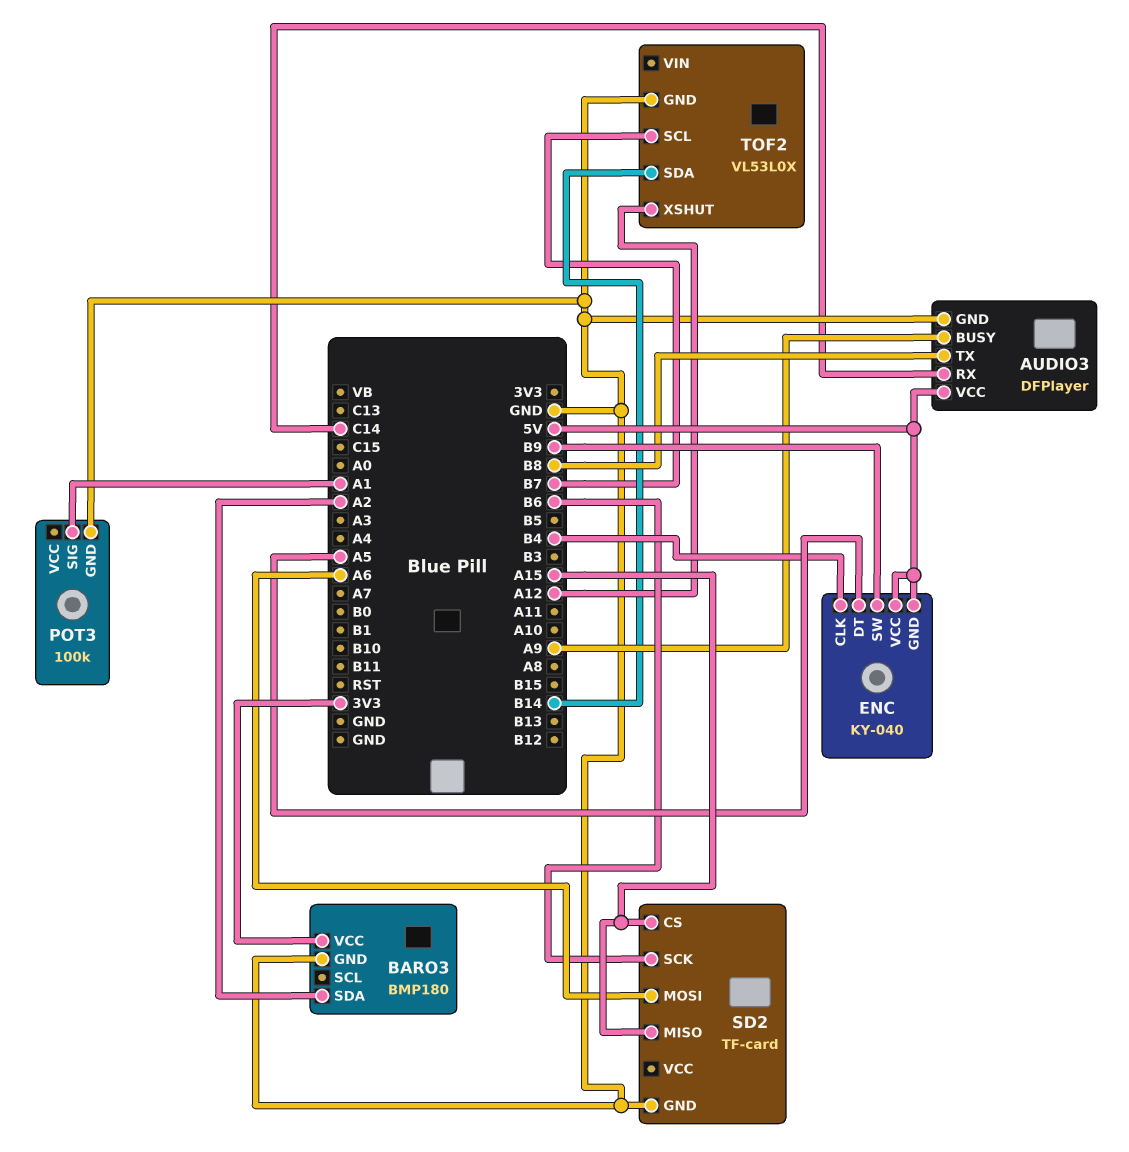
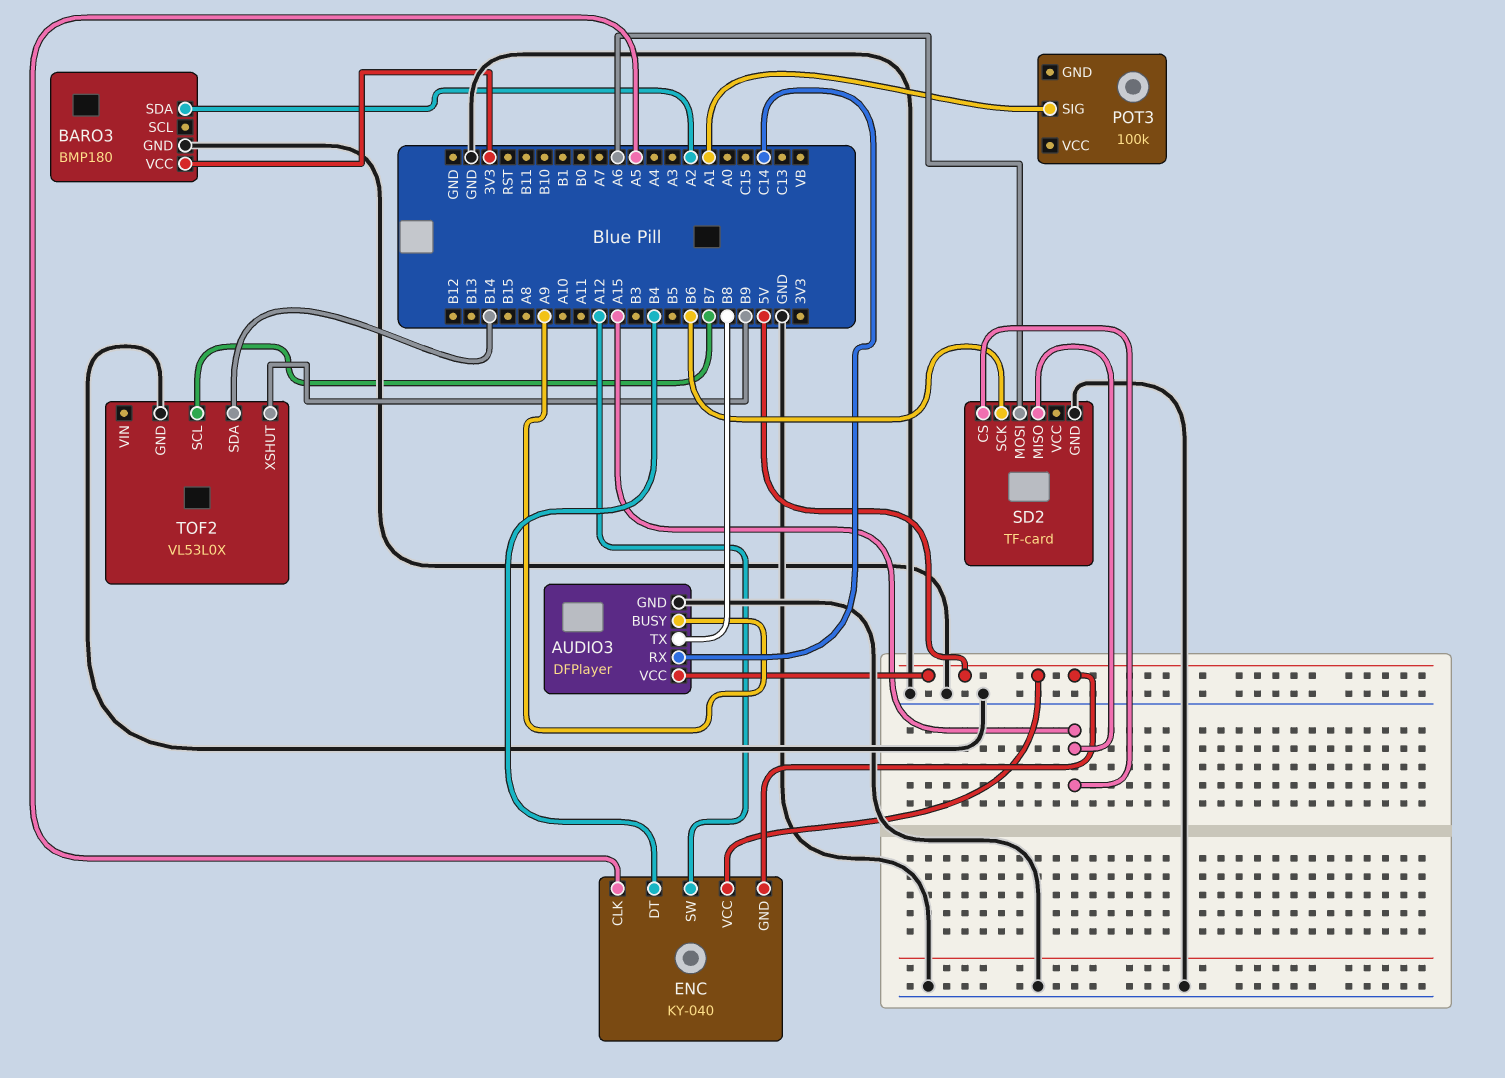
ENC pin CLK: B4 -> A5
ENC pin DT: A5 -> B4
ENC pin SW: B9 -> A12
POT3 pin GND: GND -> none
TOF2 pin XSHUT: A12 -> B9

